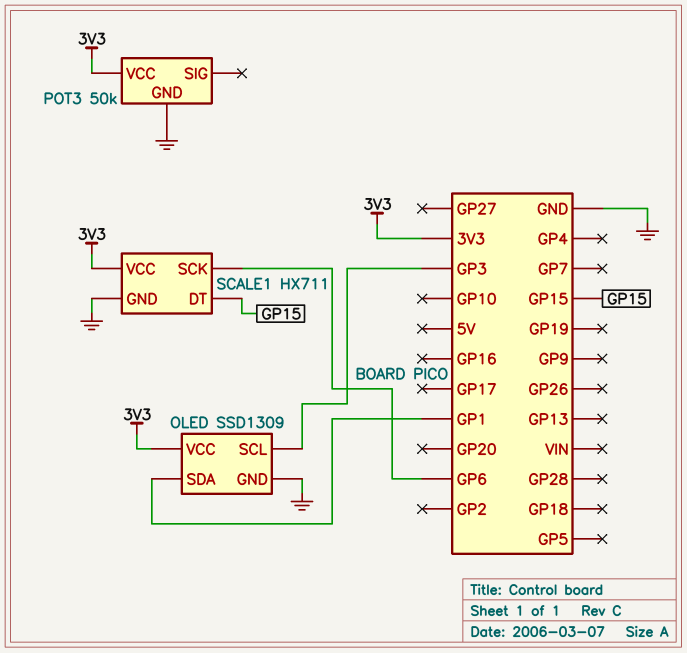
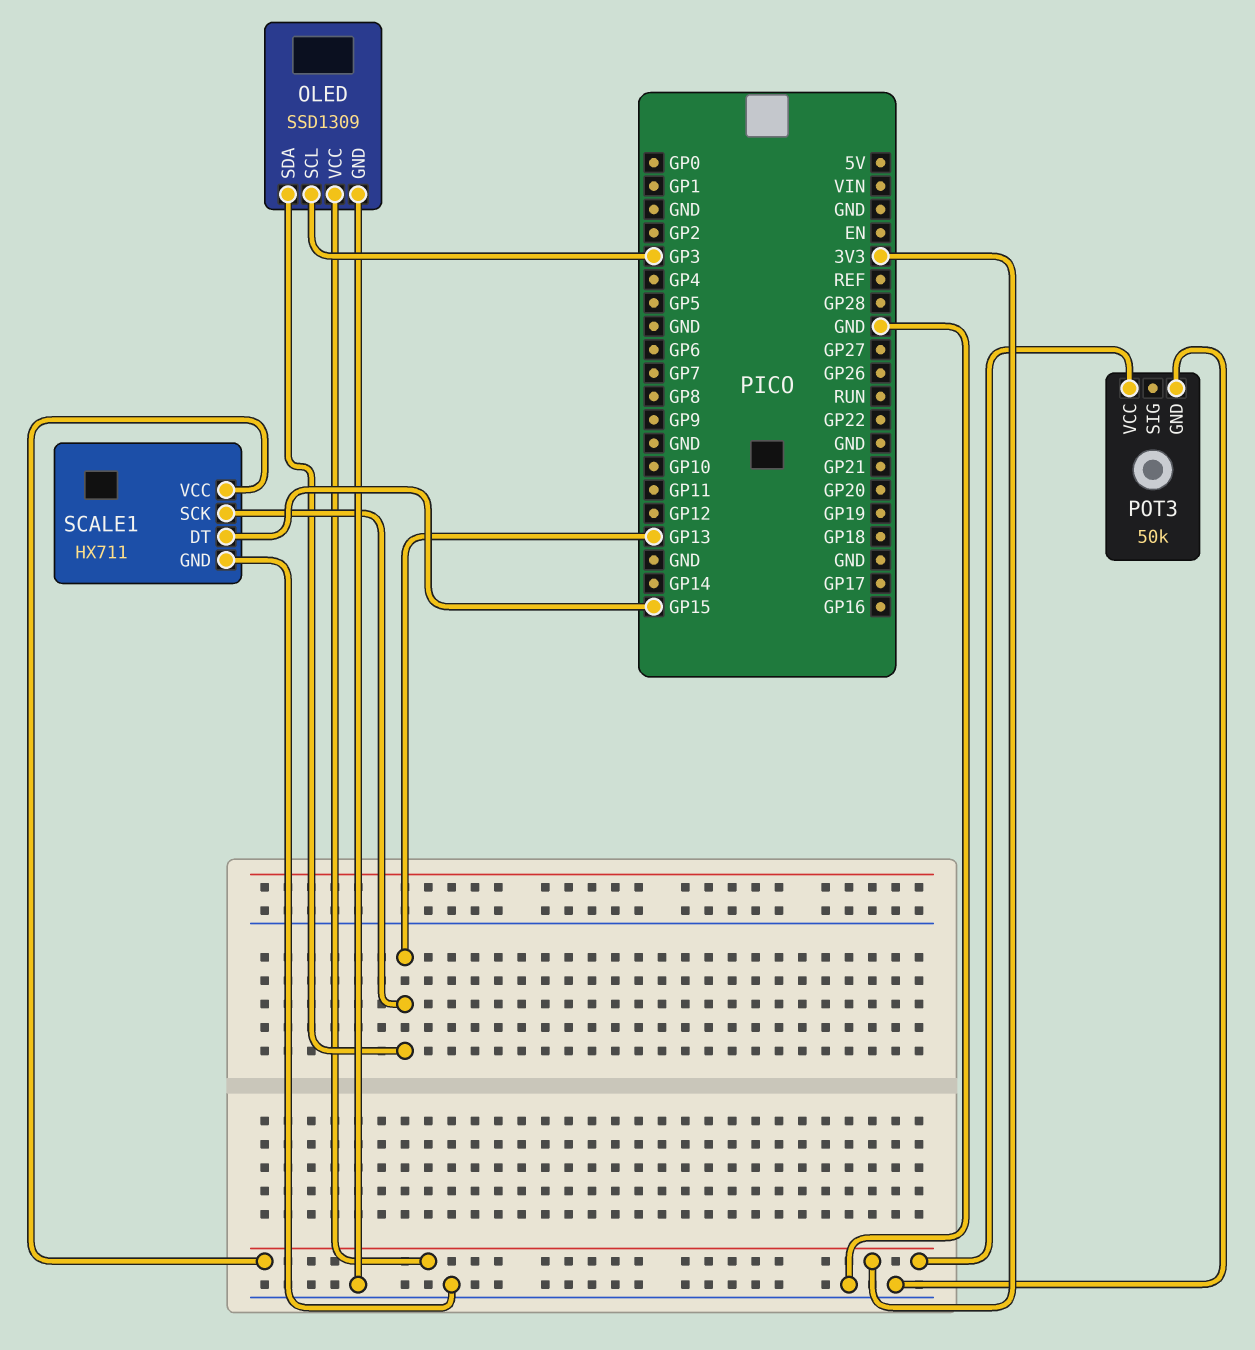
OLED pin SDA: GP1 -> GP13
SCALE1 pin SCK: GP6 -> GP13

